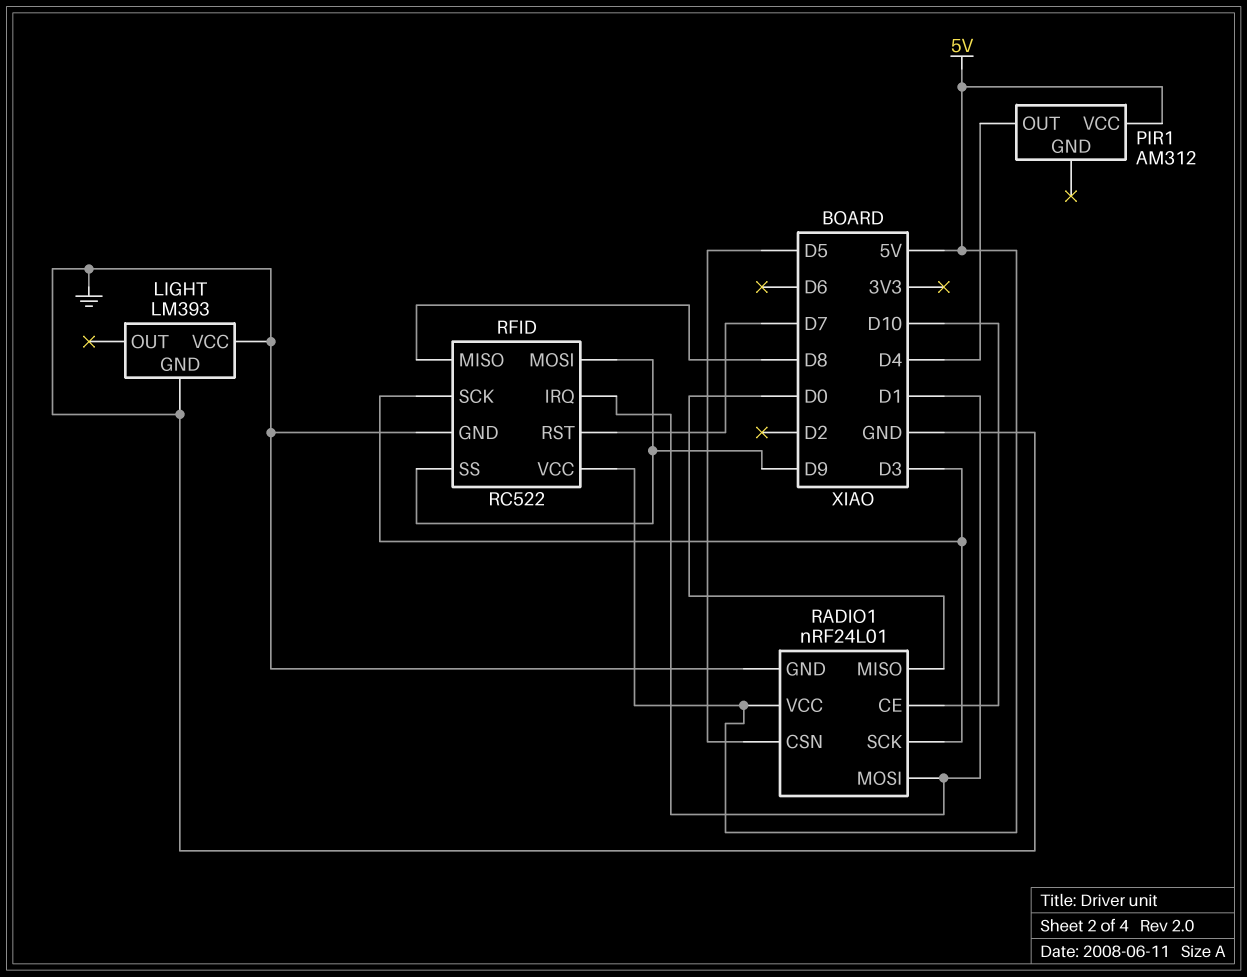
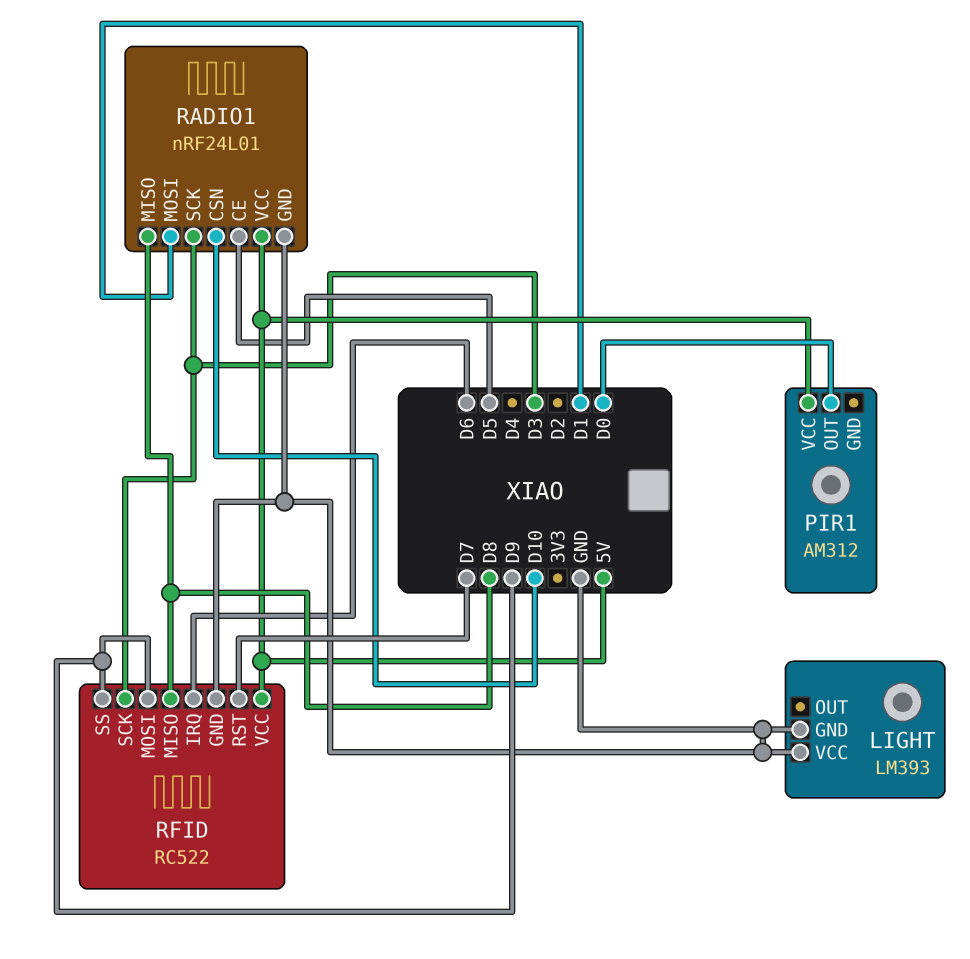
PIR1 pin OUT: D4 -> D0
RADIO1 pin CE: D10 -> D5
RADIO1 pin CSN: D5 -> D10
RADIO1 pin MISO: D0 -> D8
RFID pin IRQ: D1 -> D6

